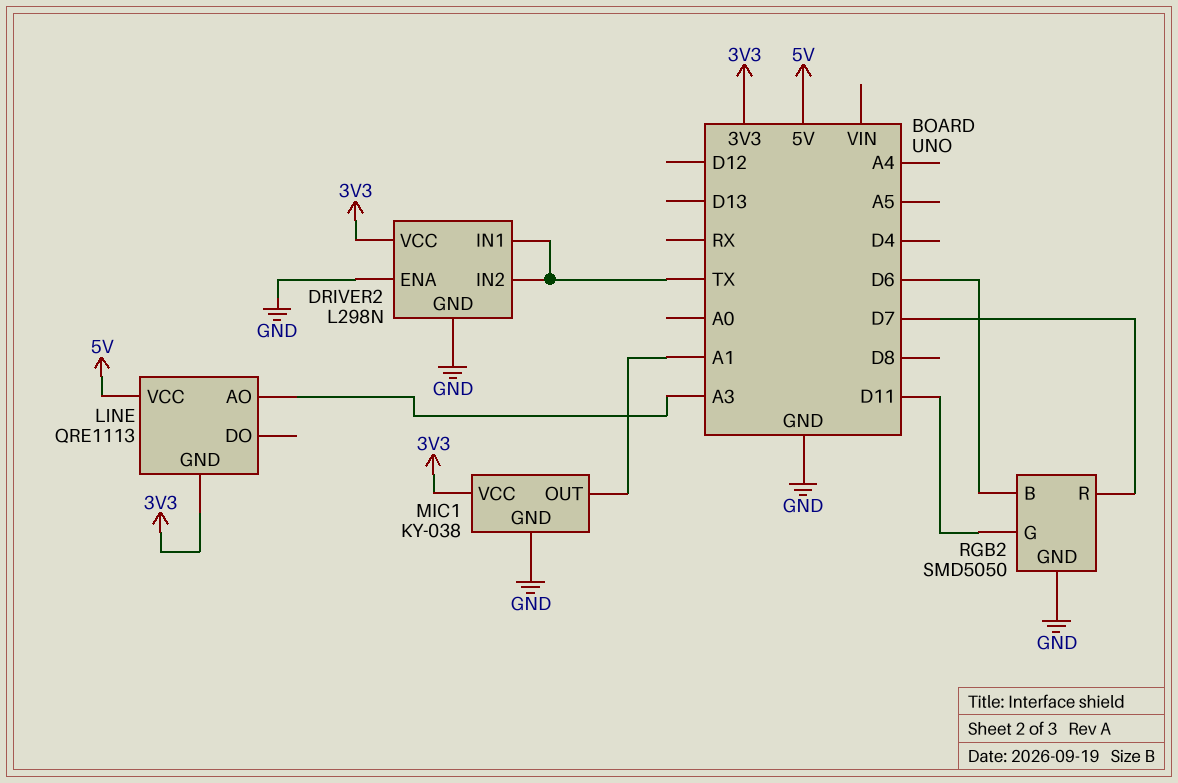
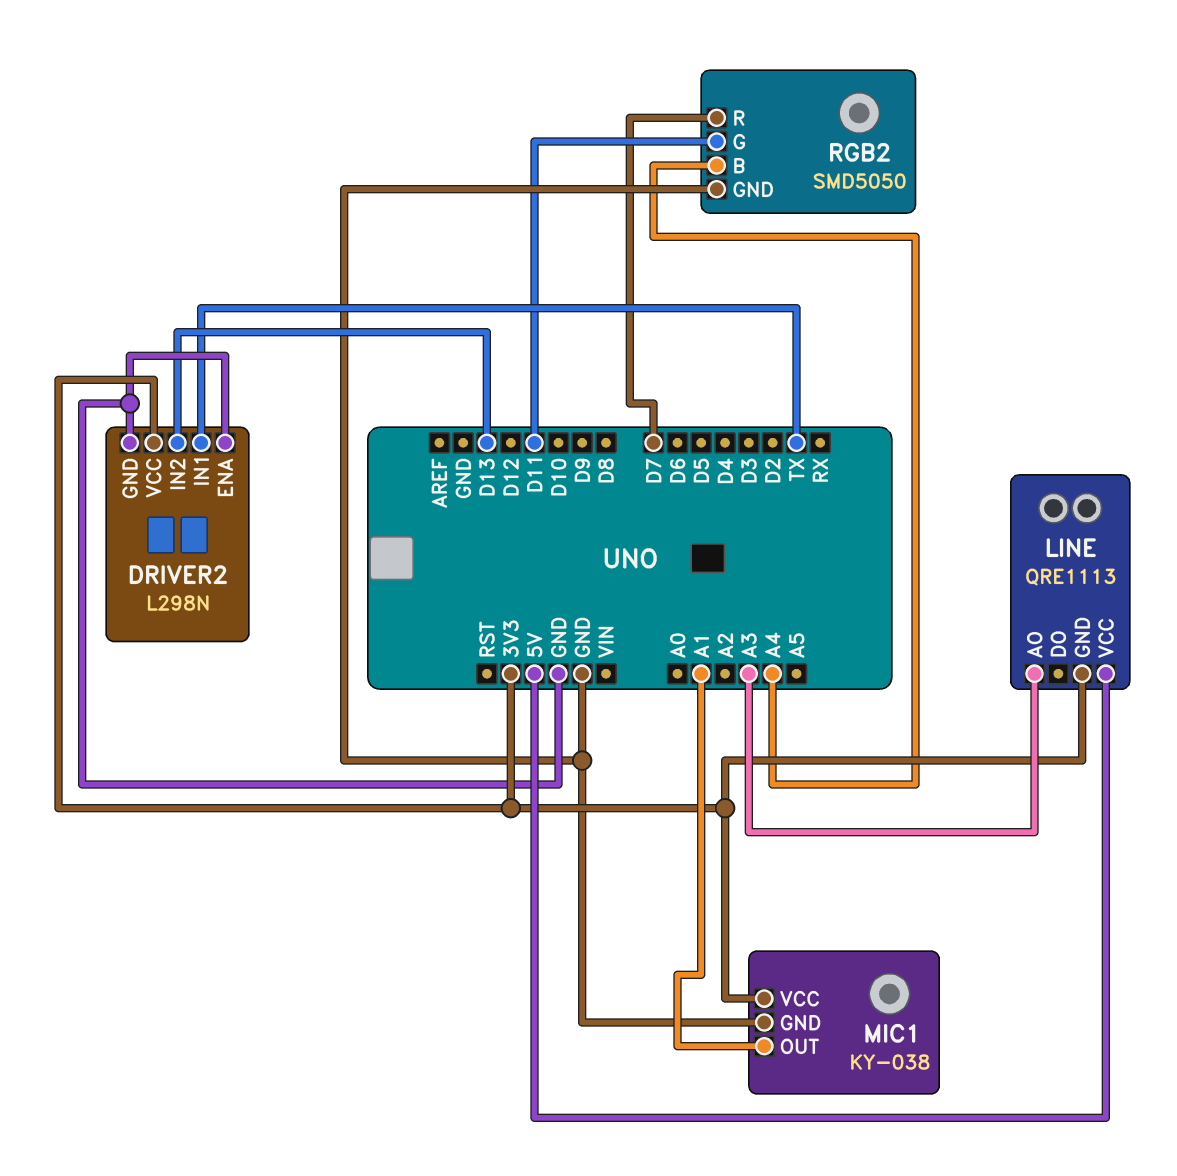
DRIVER2 pin IN2: TX -> D13
RGB2 pin B: D6 -> A4

